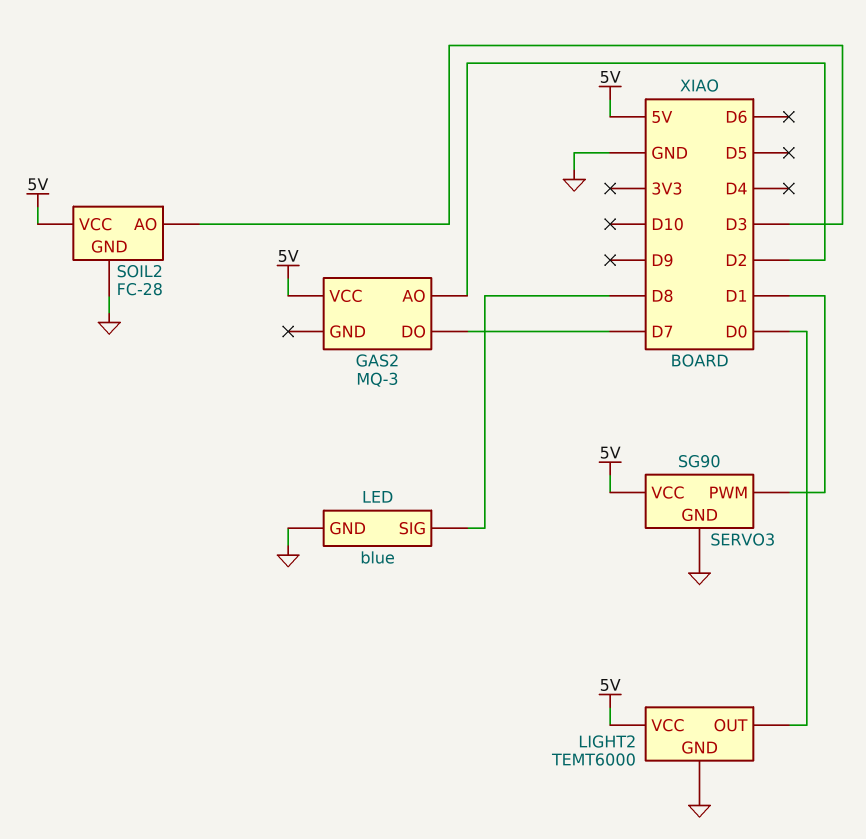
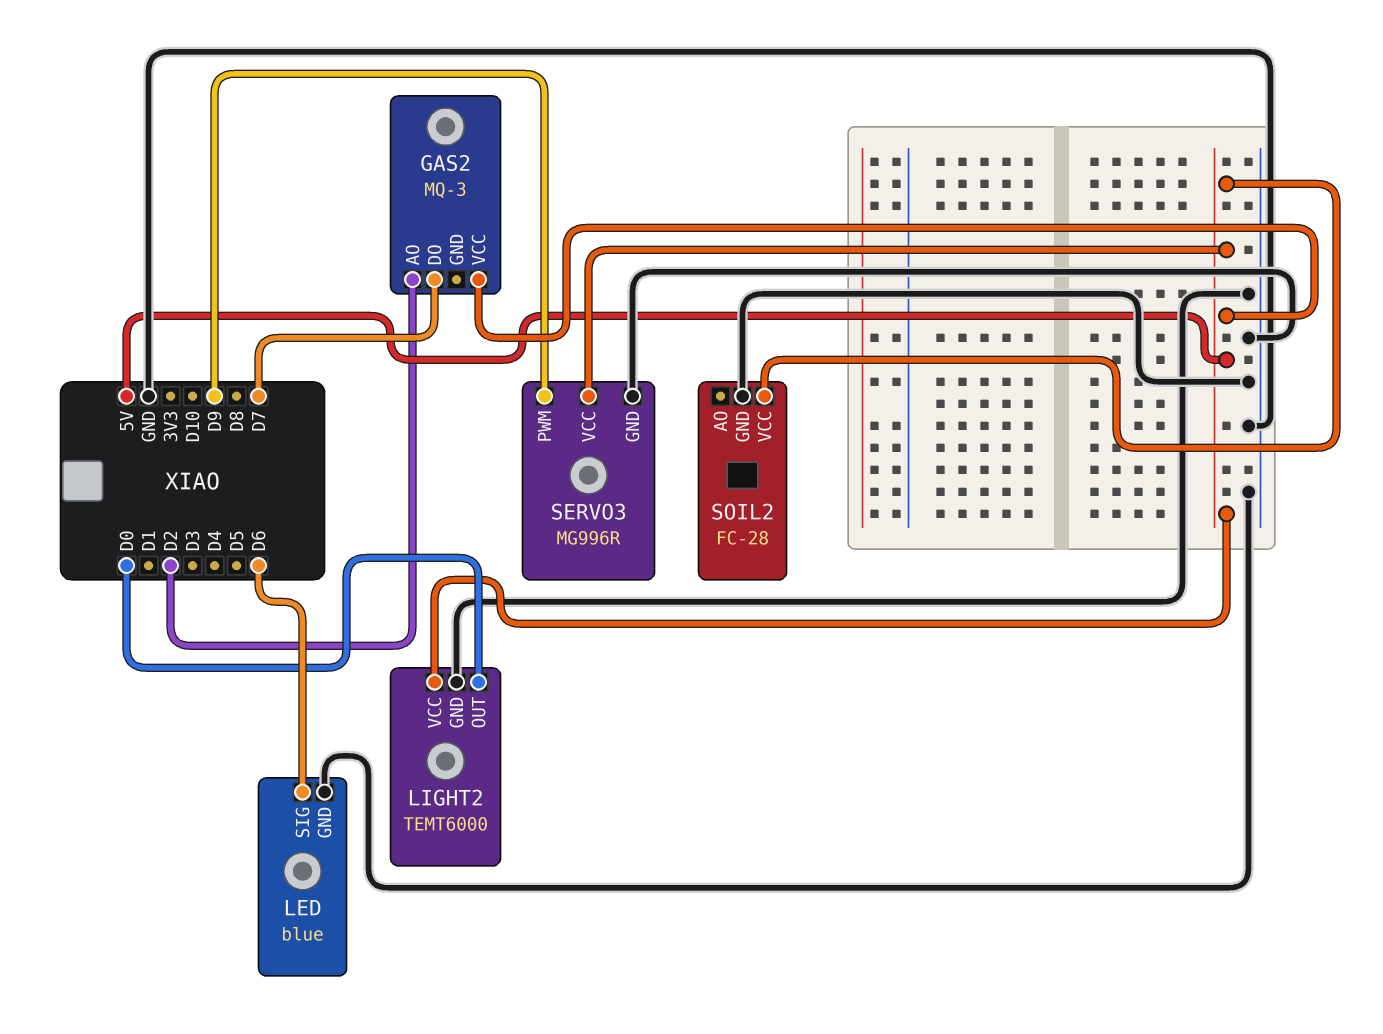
LED pin SIG: D8 -> D6
SERVO3: SG90 -> MG996R
SERVO3 pin PWM: D1 -> D9
SOIL2 pin AO: D3 -> none

